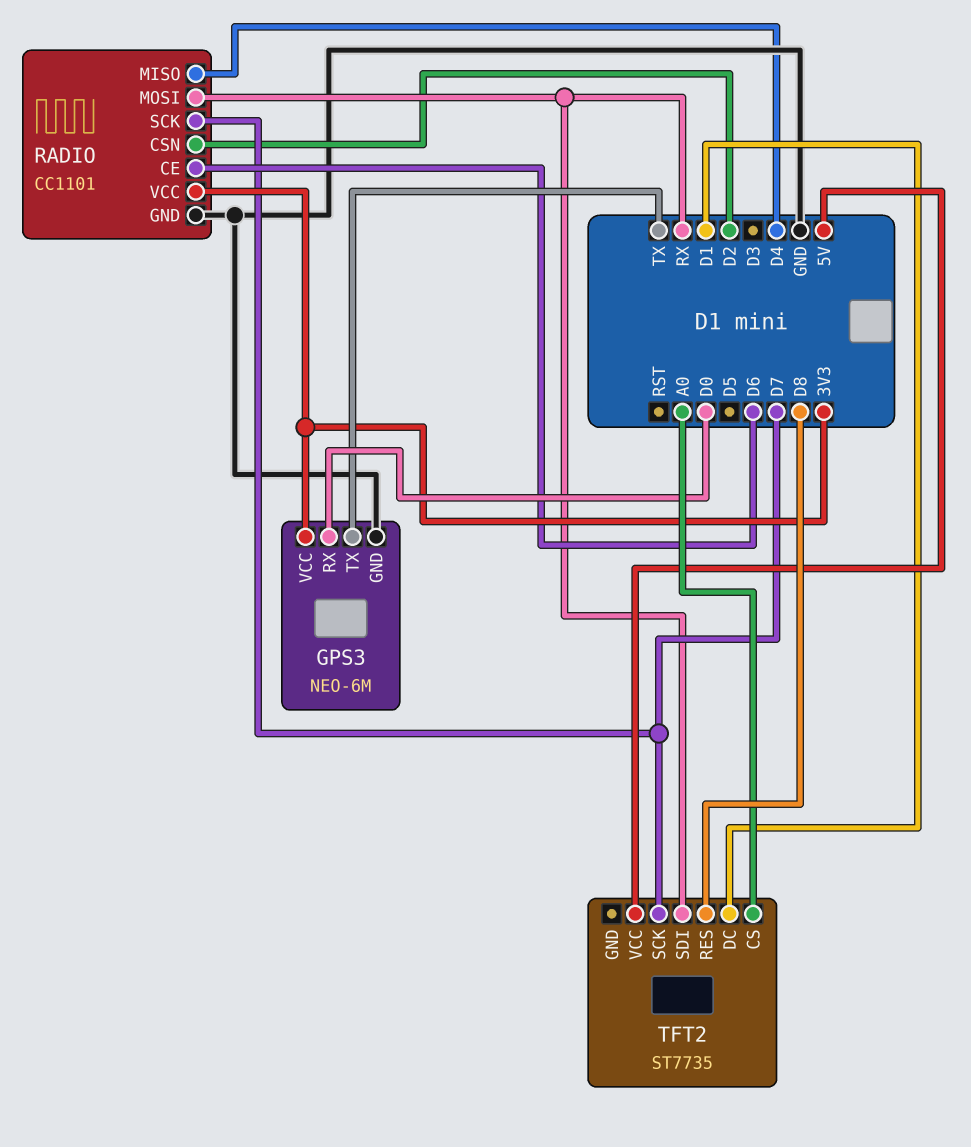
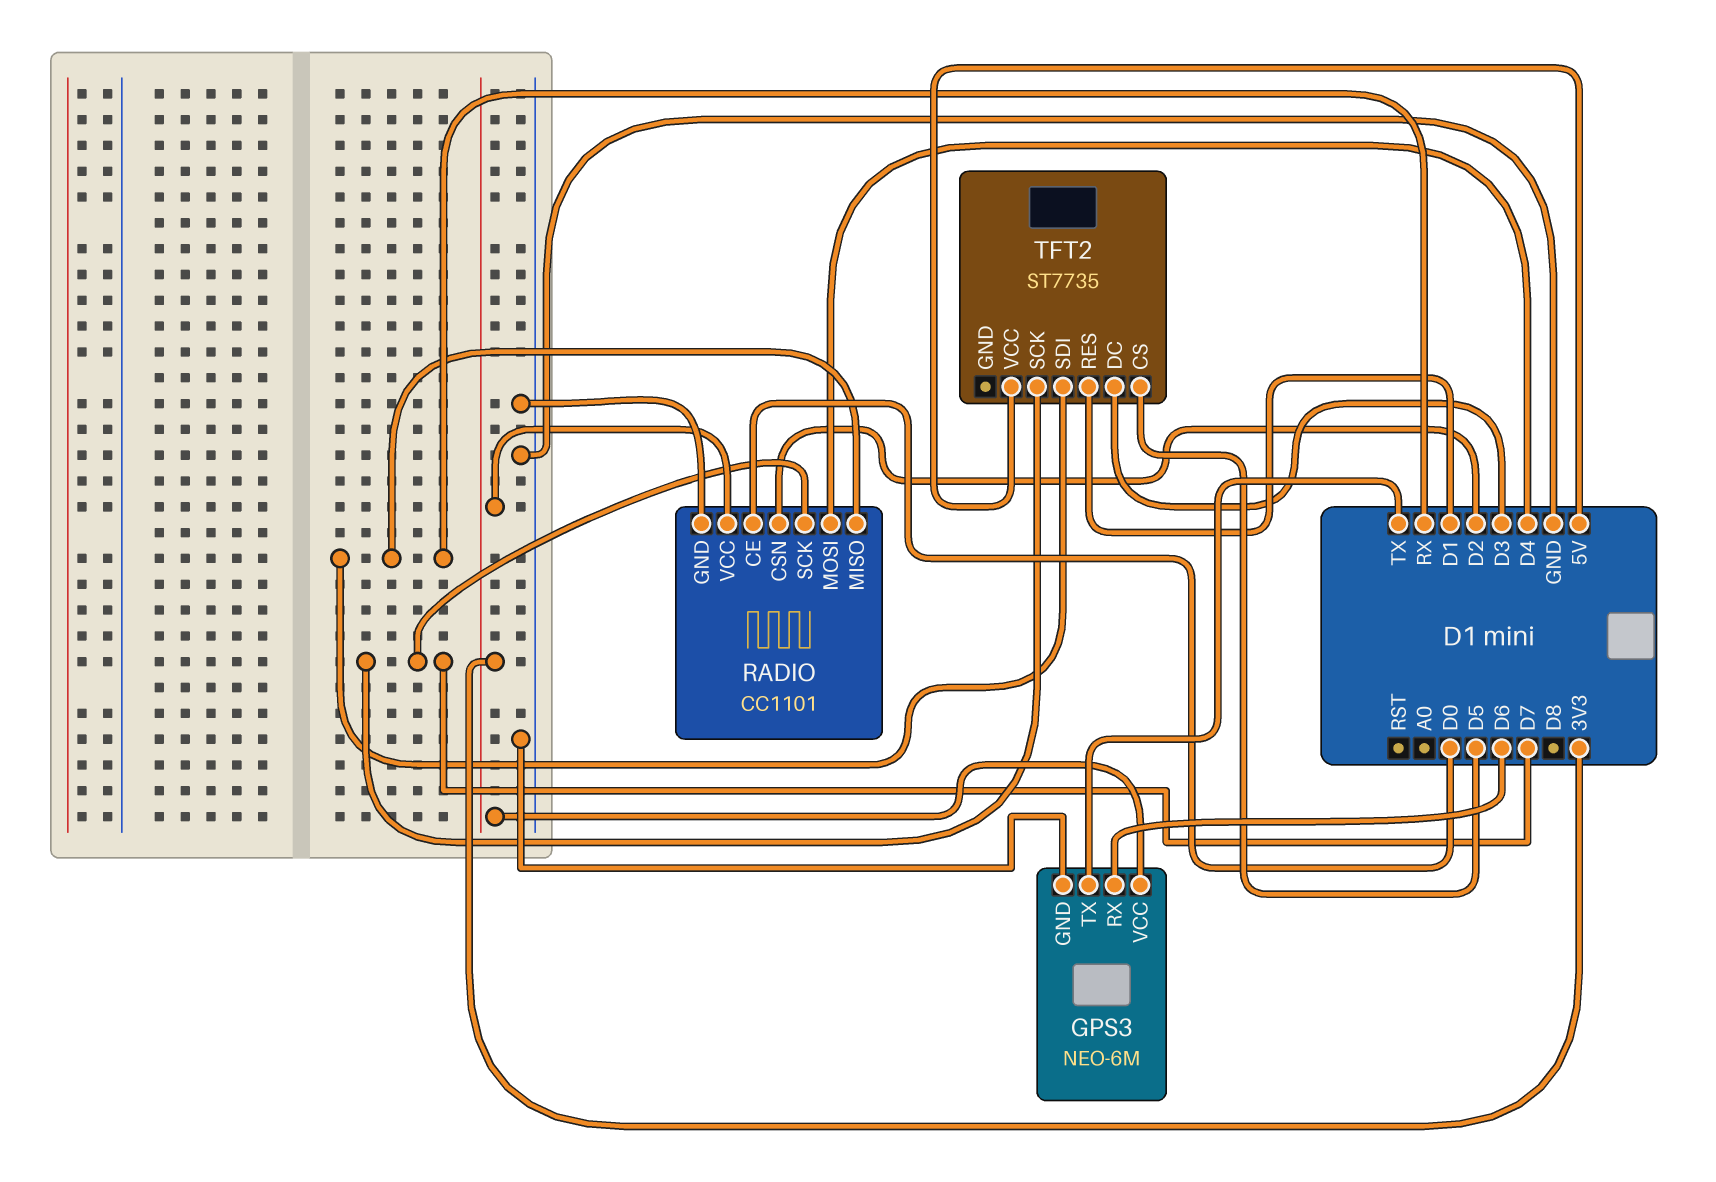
GPS3 pin RX: D0 -> D6
RADIO pin CE: D6 -> D0
RADIO pin MISO: D4 -> RX
RADIO pin MOSI: RX -> D4
TFT2 pin CS: A0 -> D5
TFT2 pin DC: D1 -> D3
TFT2 pin RES: D8 -> D1

